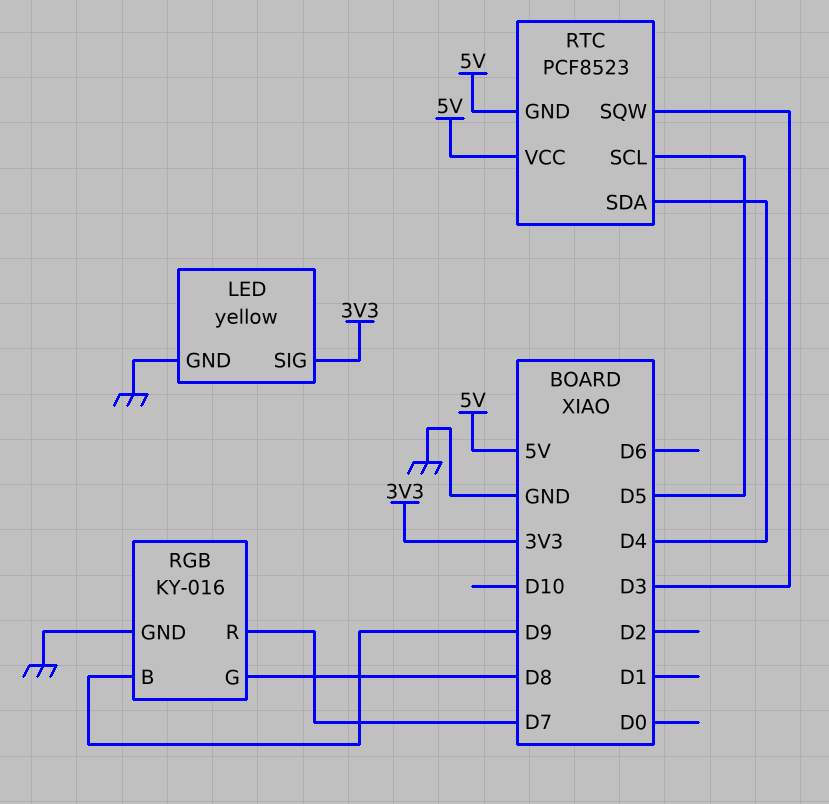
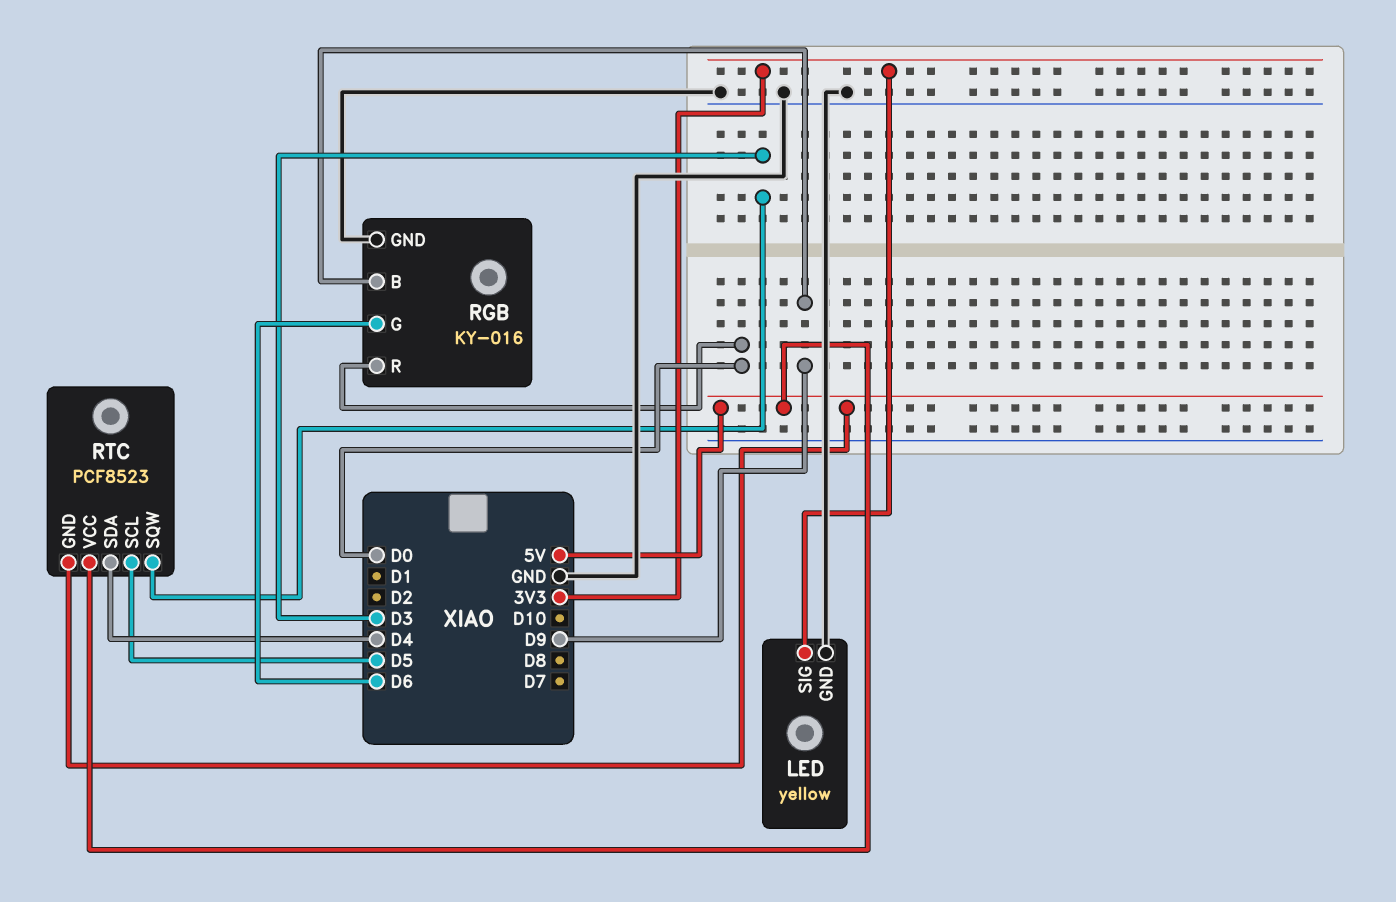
RGB pin G: D8 -> D6
RGB pin R: D7 -> D0

